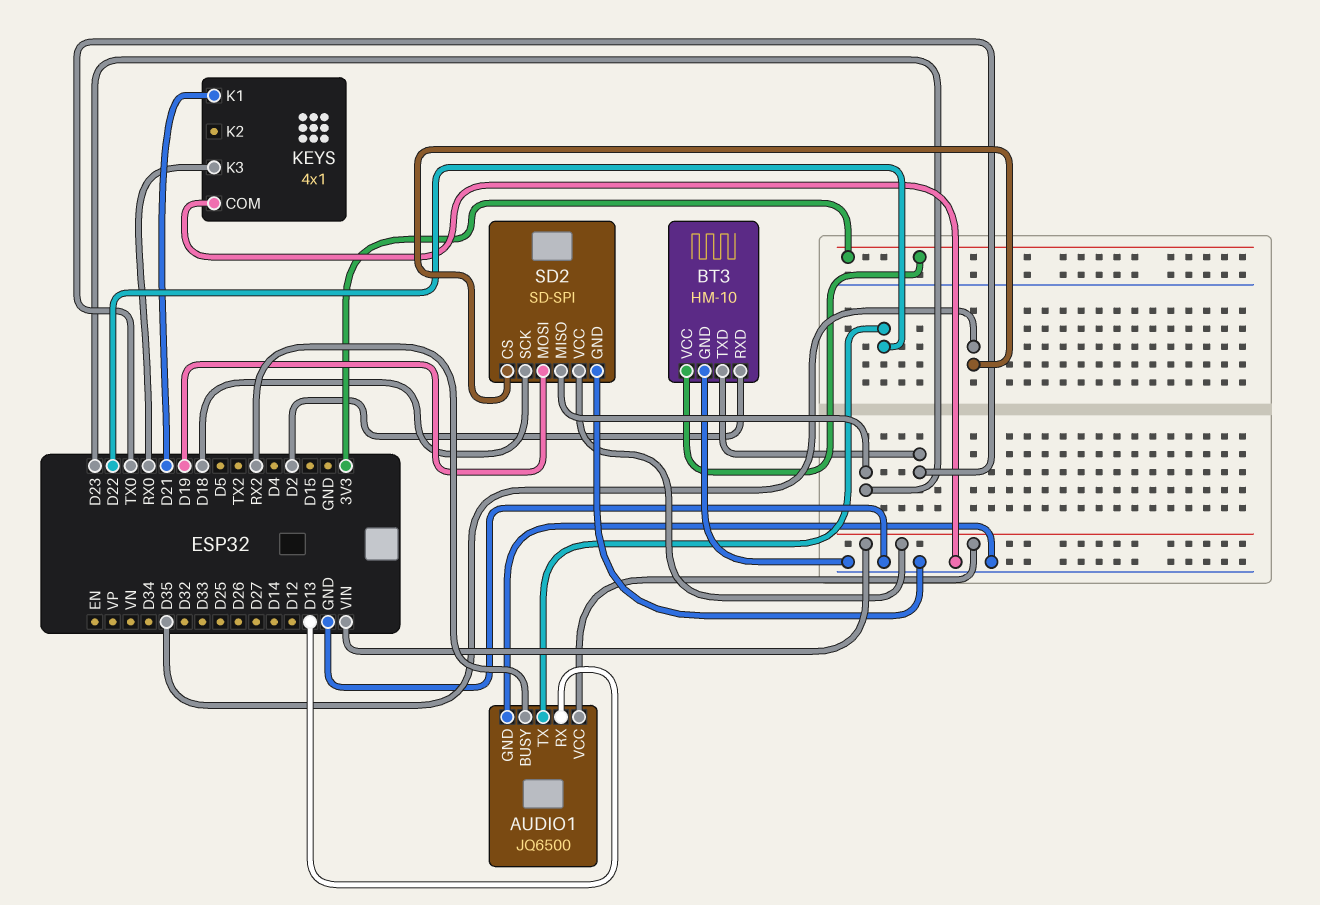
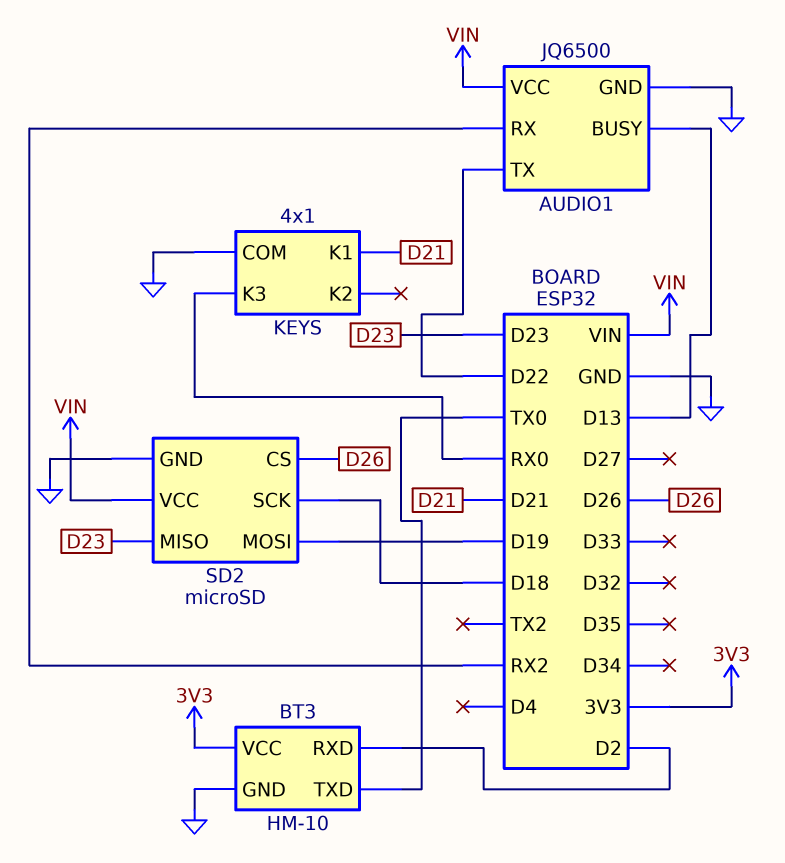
AUDIO1 pin BUSY: RX2 -> D13
AUDIO1 pin RX: D13 -> RX2
SD2: SD-SPI -> microSD
SD2 pin CS: D35 -> D26

